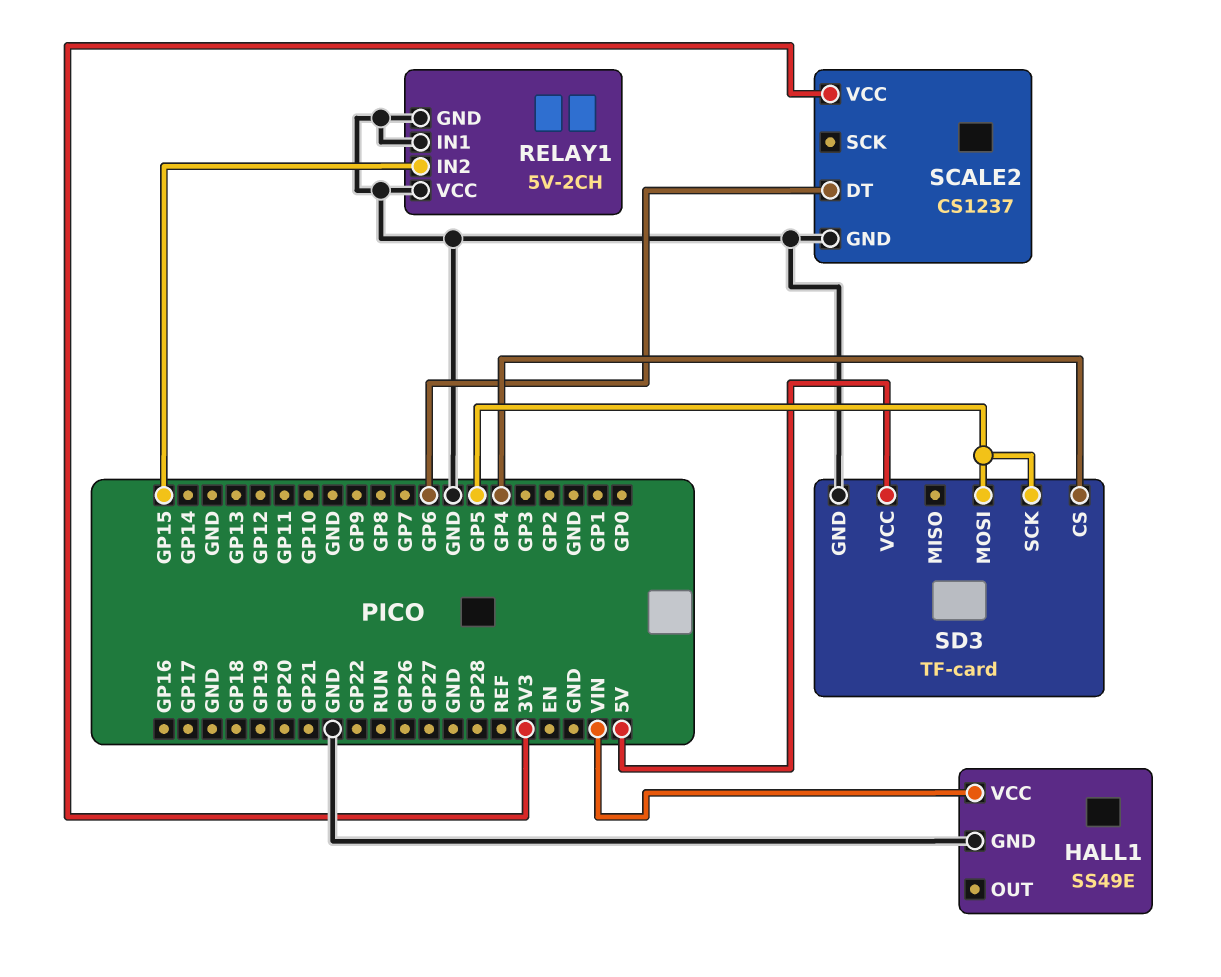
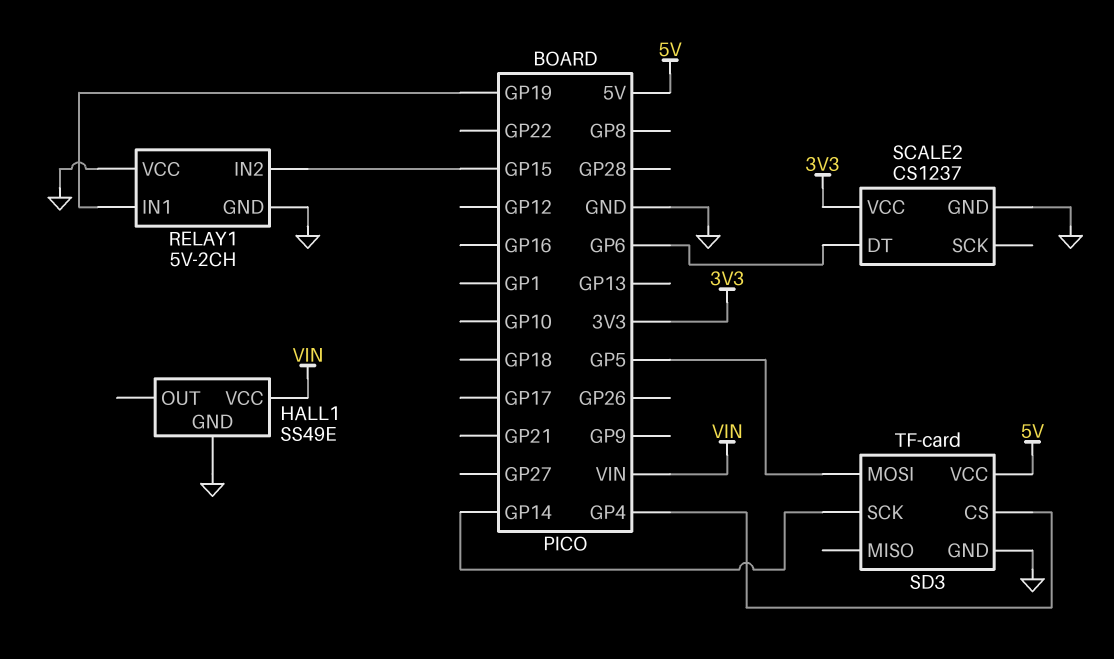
RELAY1 pin IN1: GND -> GP19
SD3 pin SCK: GP5 -> GP14

